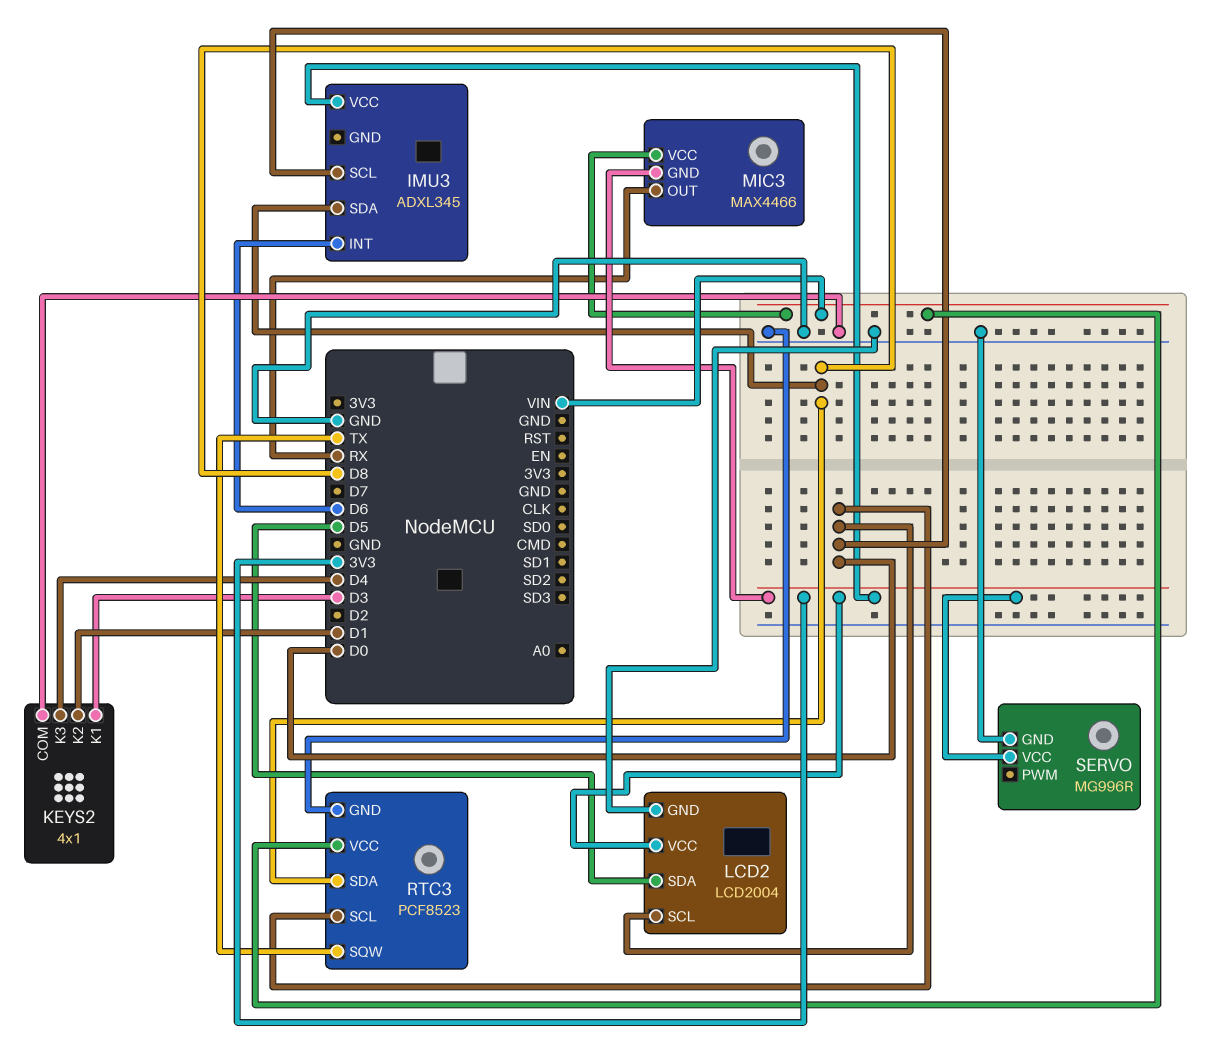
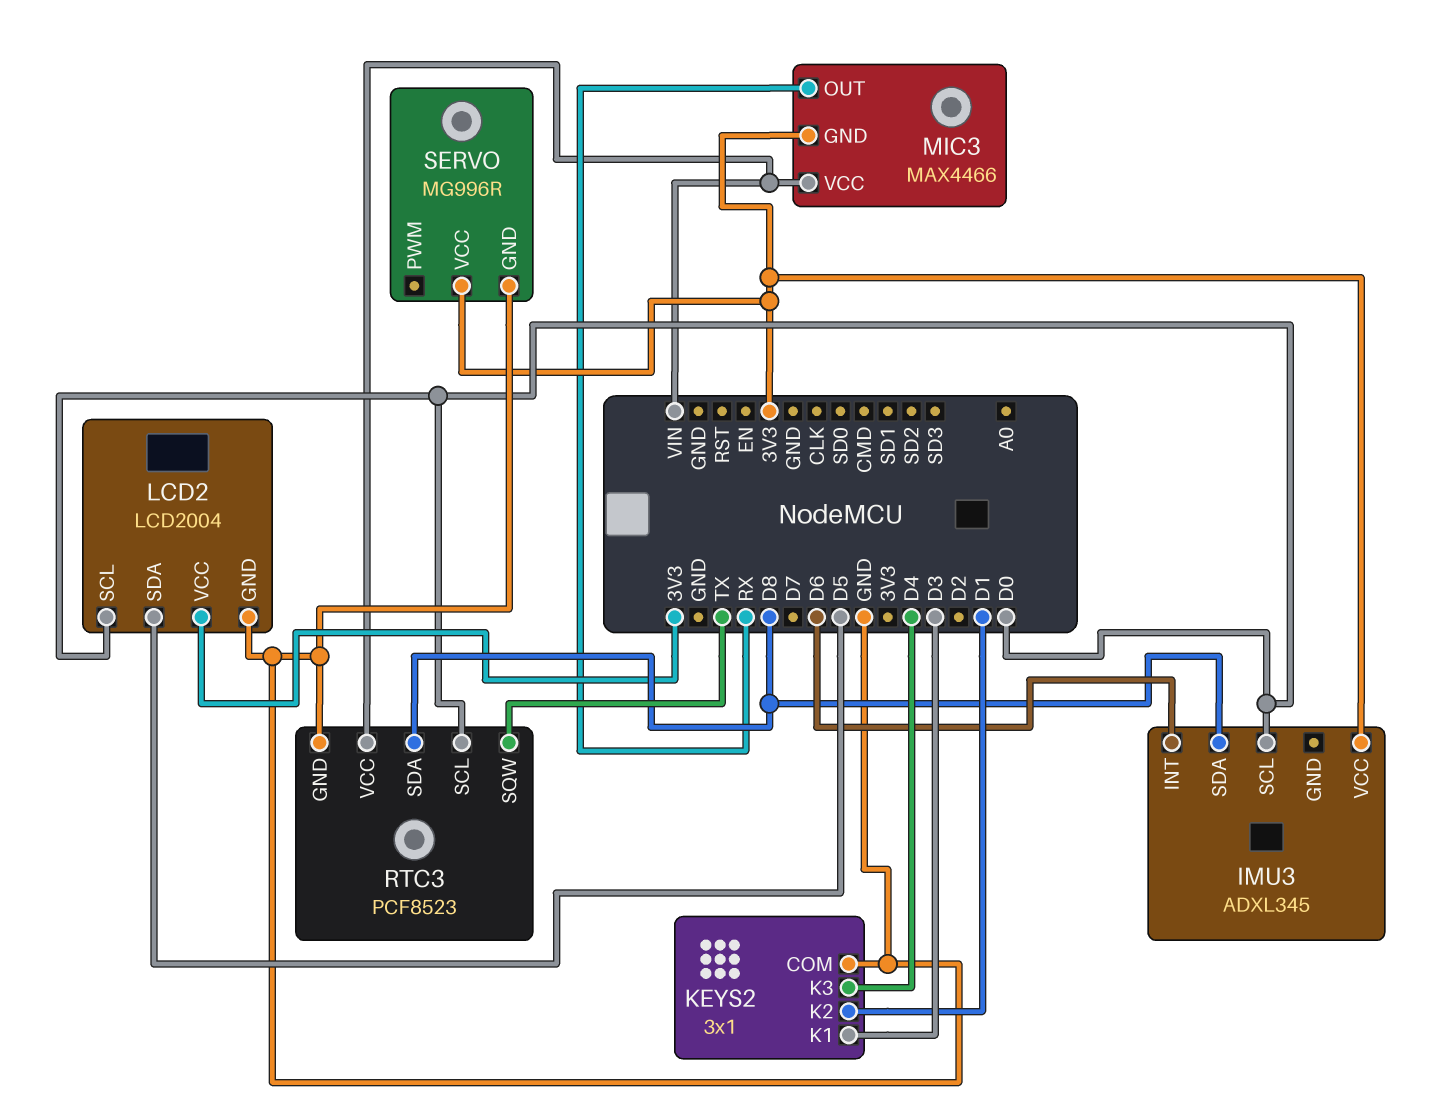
KEYS2: 4x1 -> 3x1

